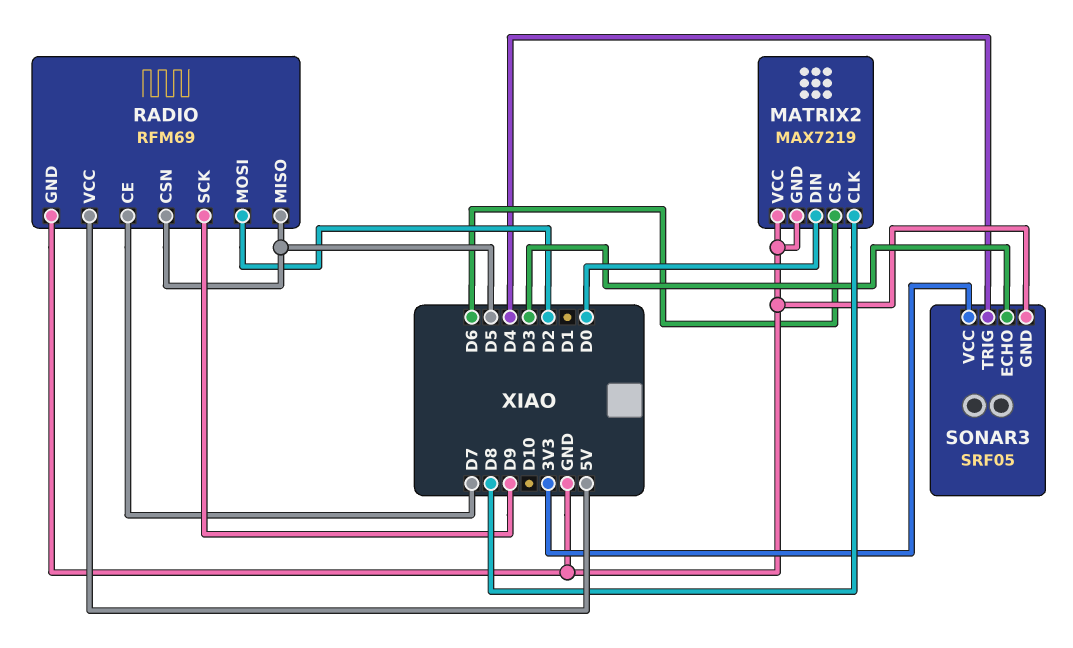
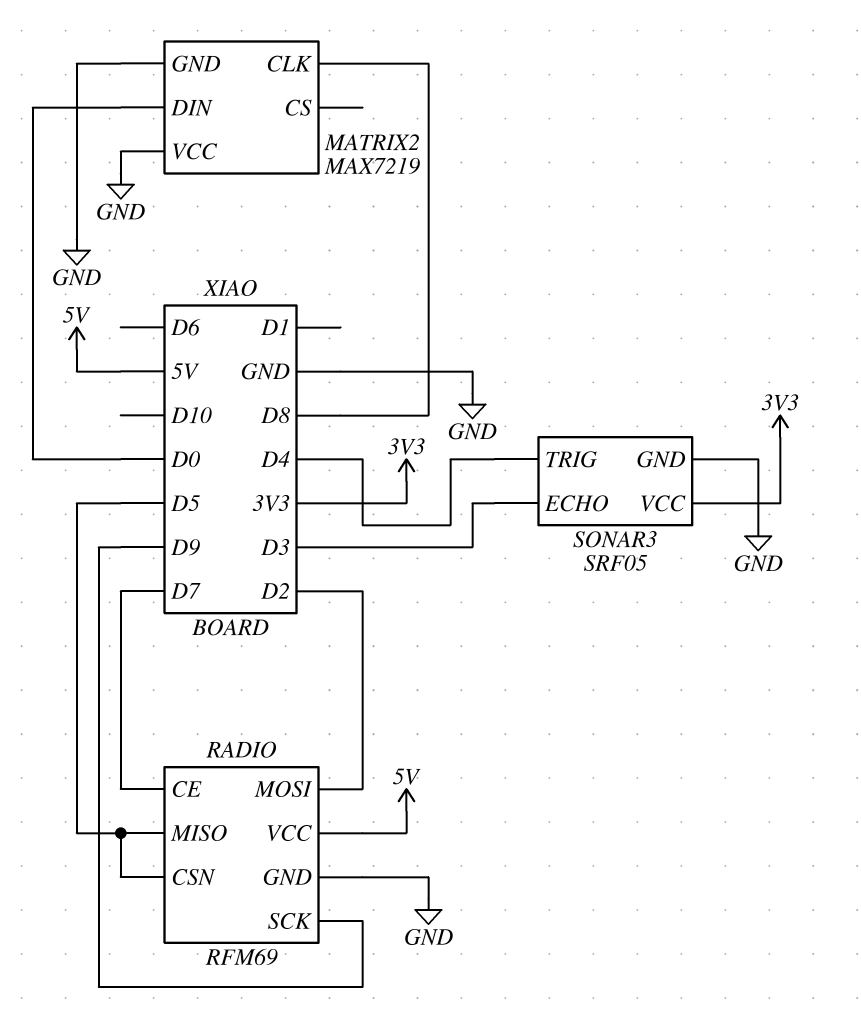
MATRIX2 pin CS: D6 -> none

